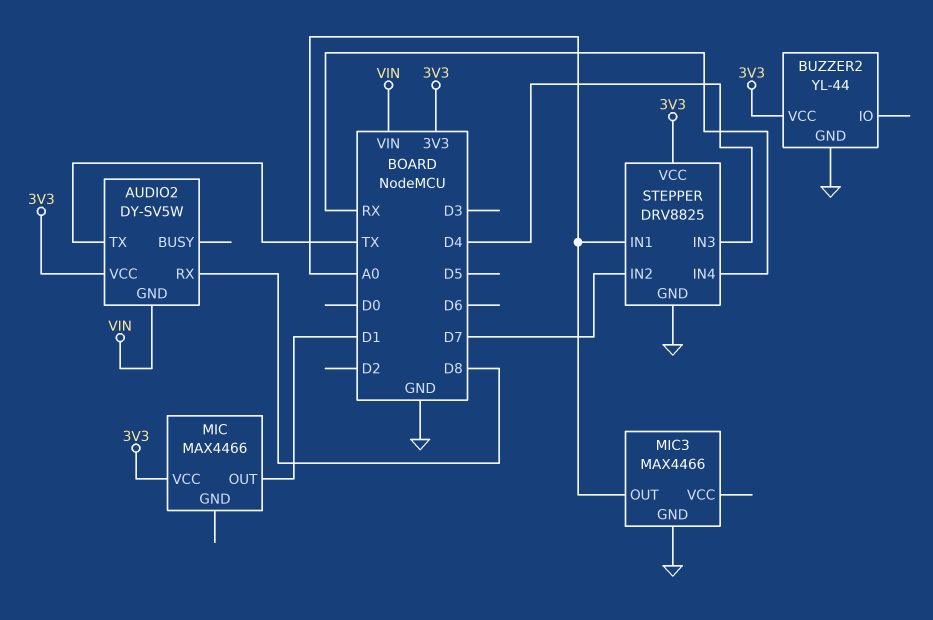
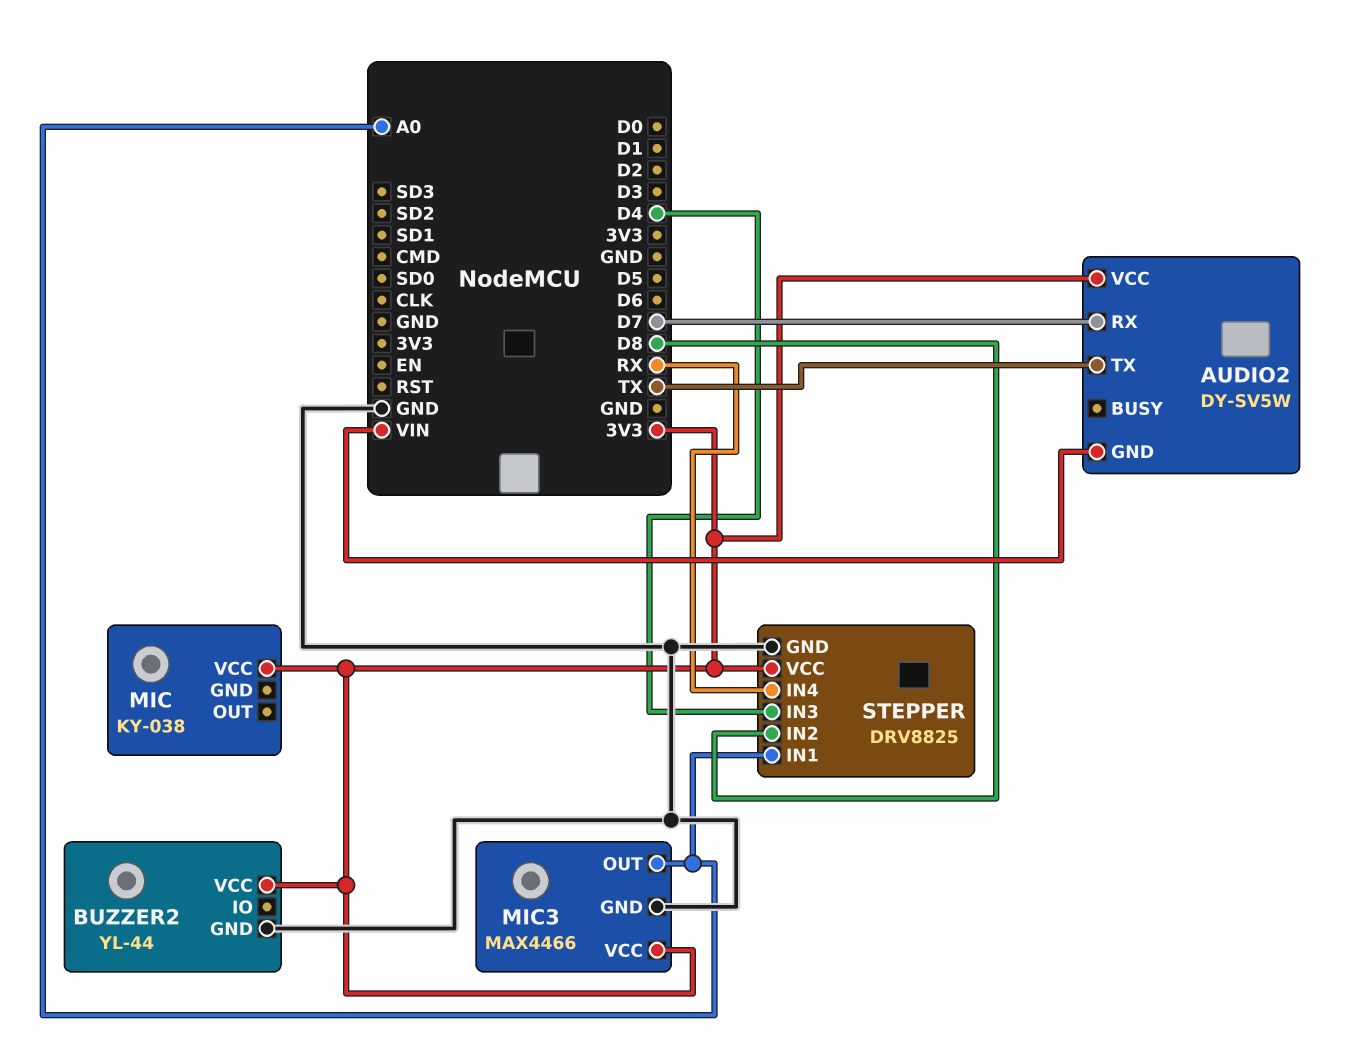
AUDIO2 pin RX: D8 -> D7
MIC: MAX4466 -> KY-038
MIC pin OUT: D1 -> none
MIC3 pin VCC: none -> 3V3
STEPPER pin IN2: D7 -> D8

